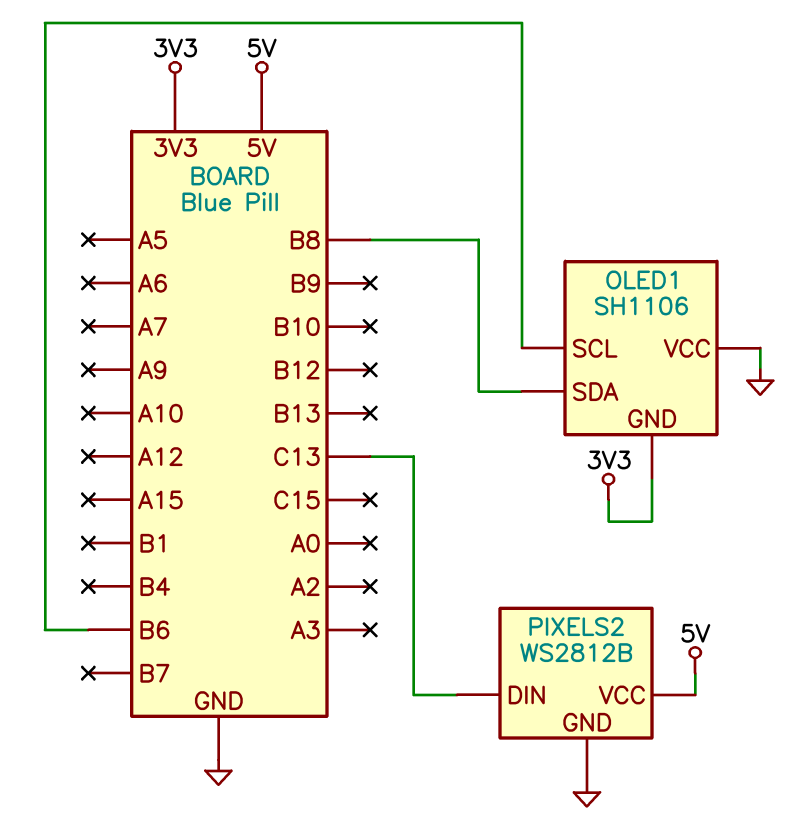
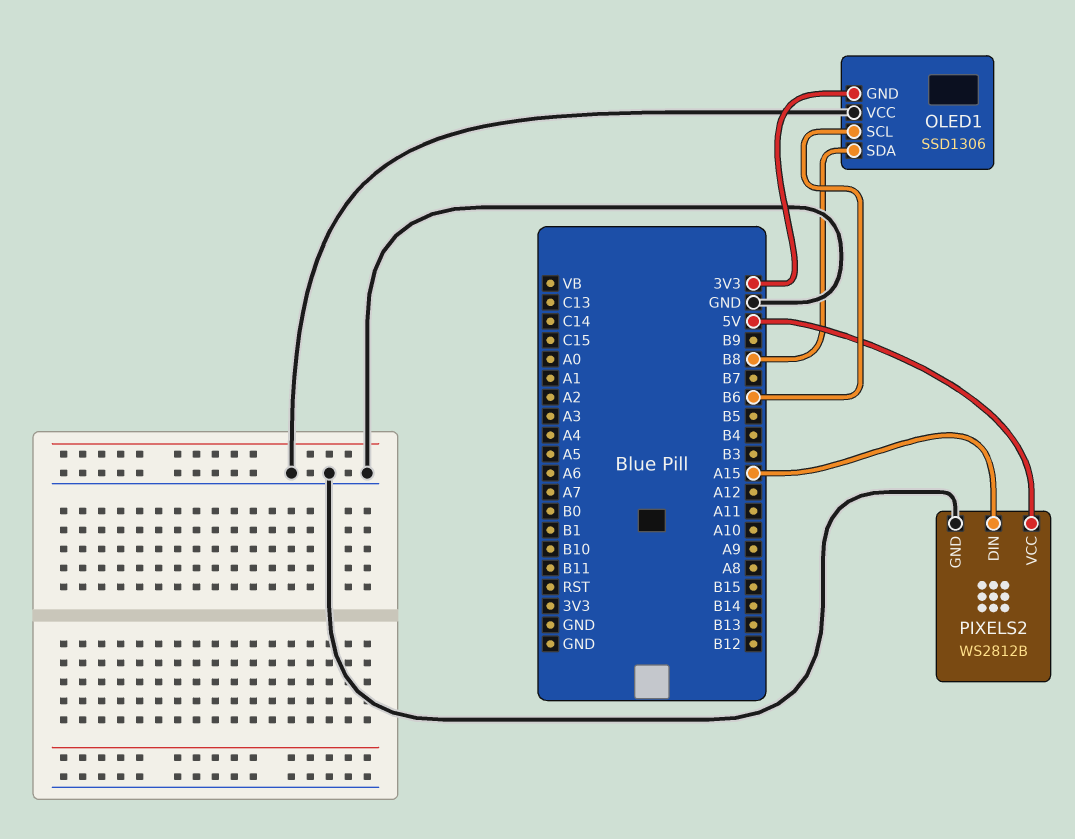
OLED1: SH1106 -> SSD1306
PIXELS2 pin DIN: C13 -> A15

